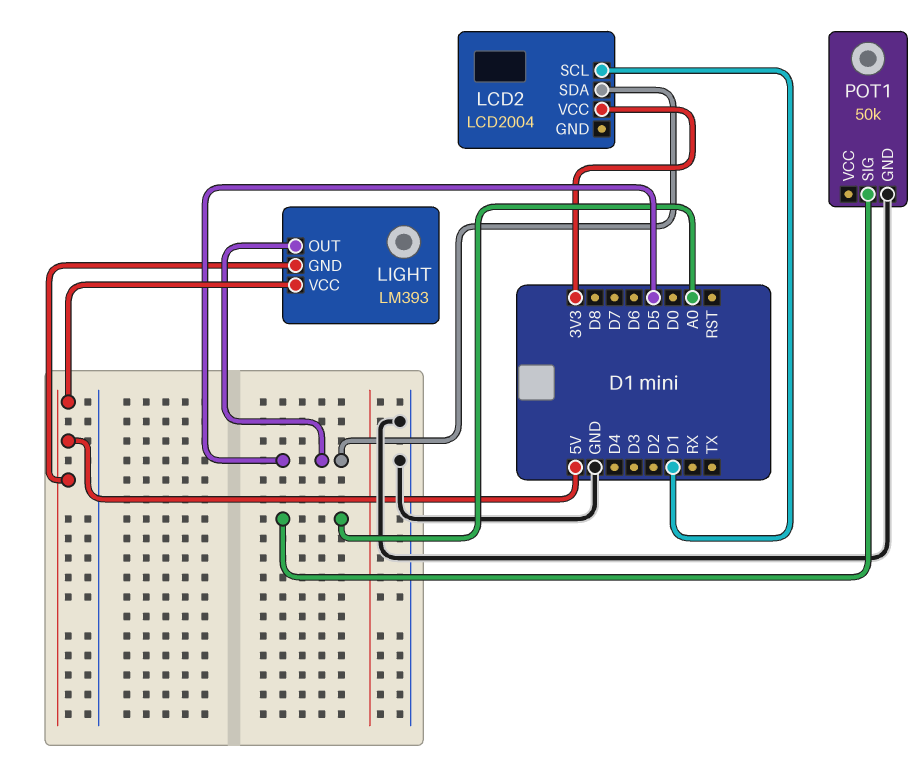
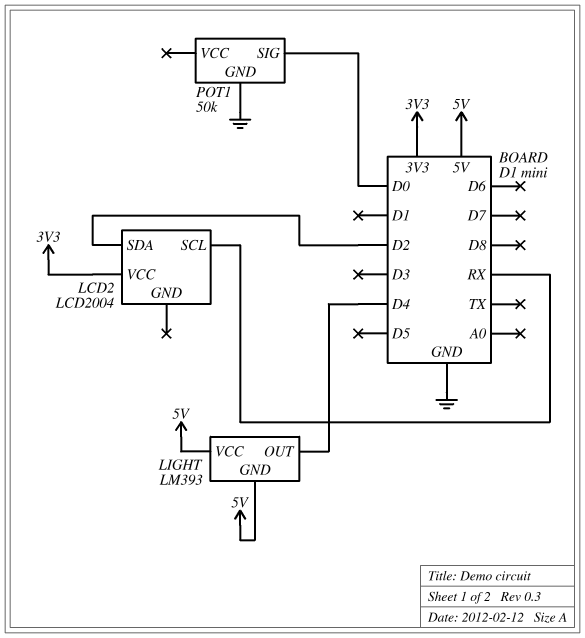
LCD2 pin SCL: D1 -> RX
LCD2 pin SDA: D5 -> D2
LIGHT pin OUT: D5 -> D4
POT1 pin SIG: A0 -> D0

